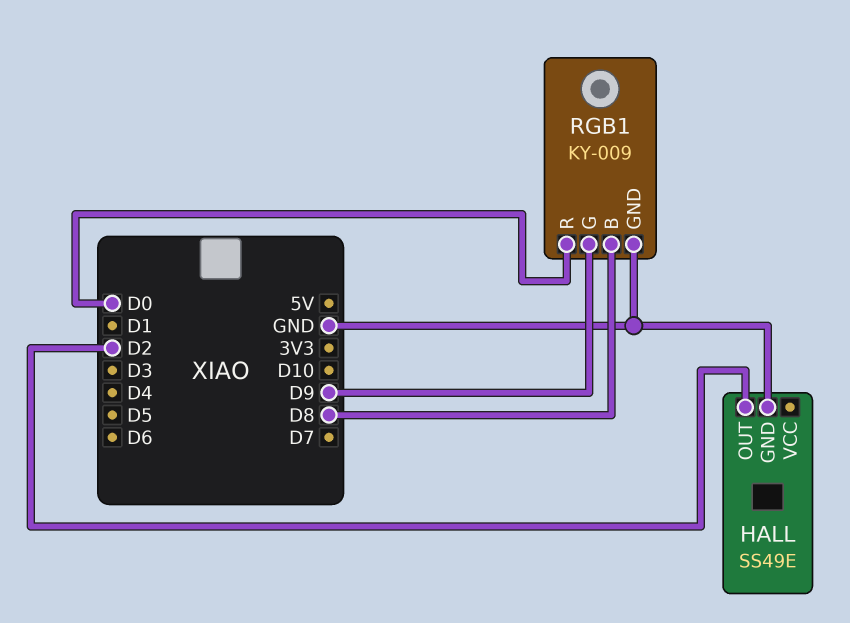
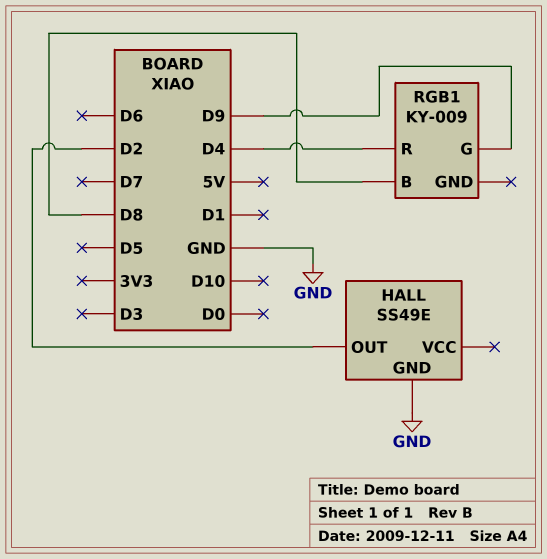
RGB1 pin GND: GND -> none
RGB1 pin R: D0 -> D4

